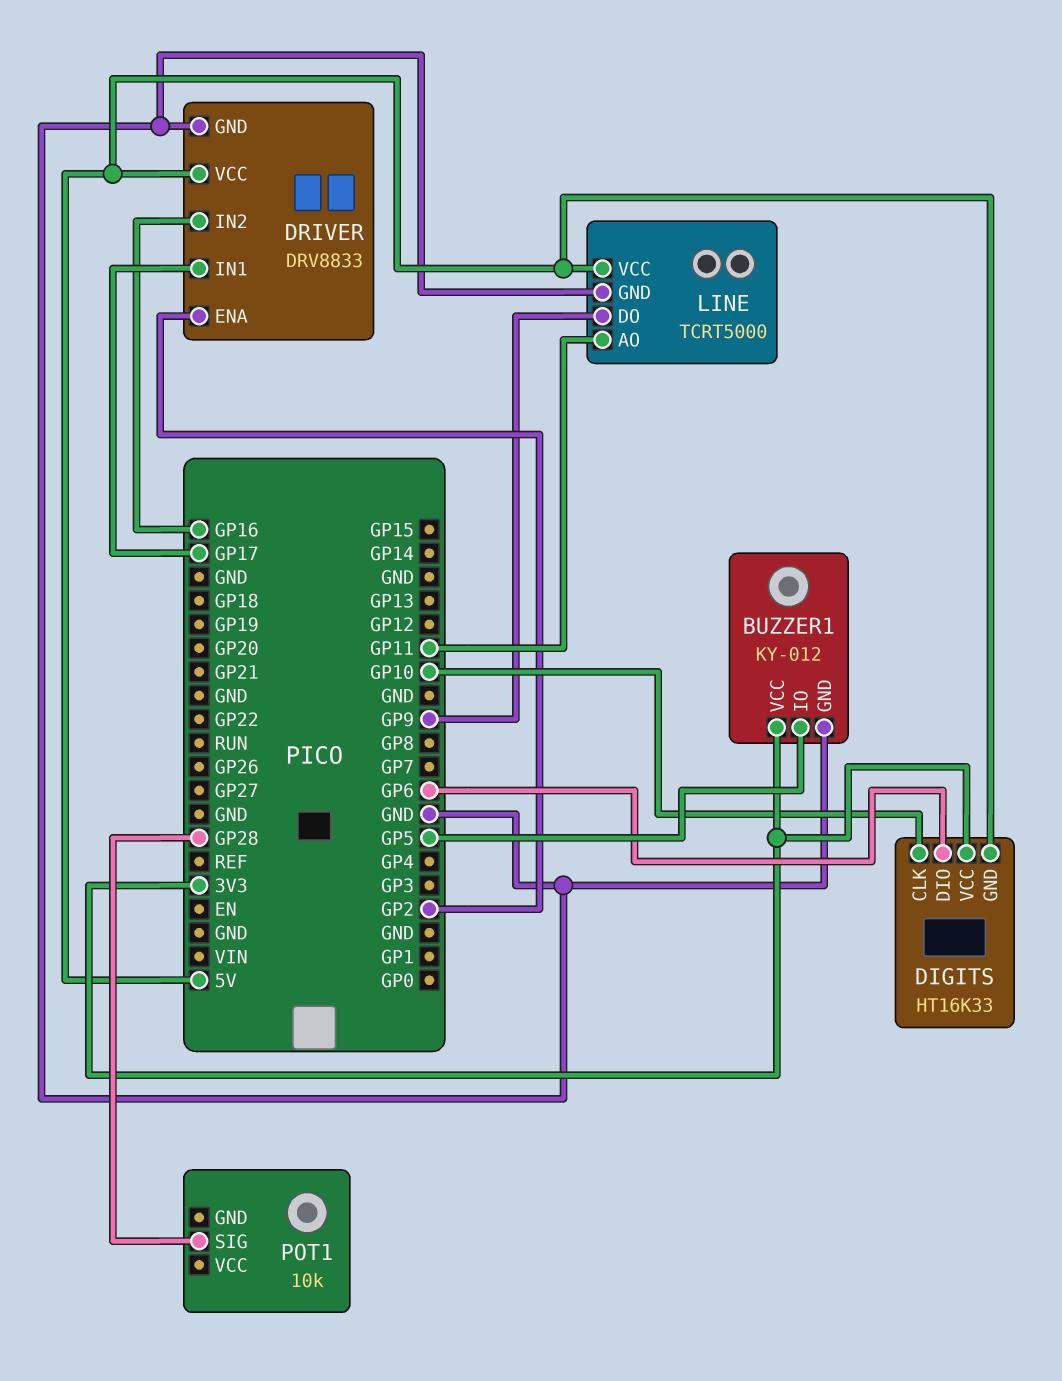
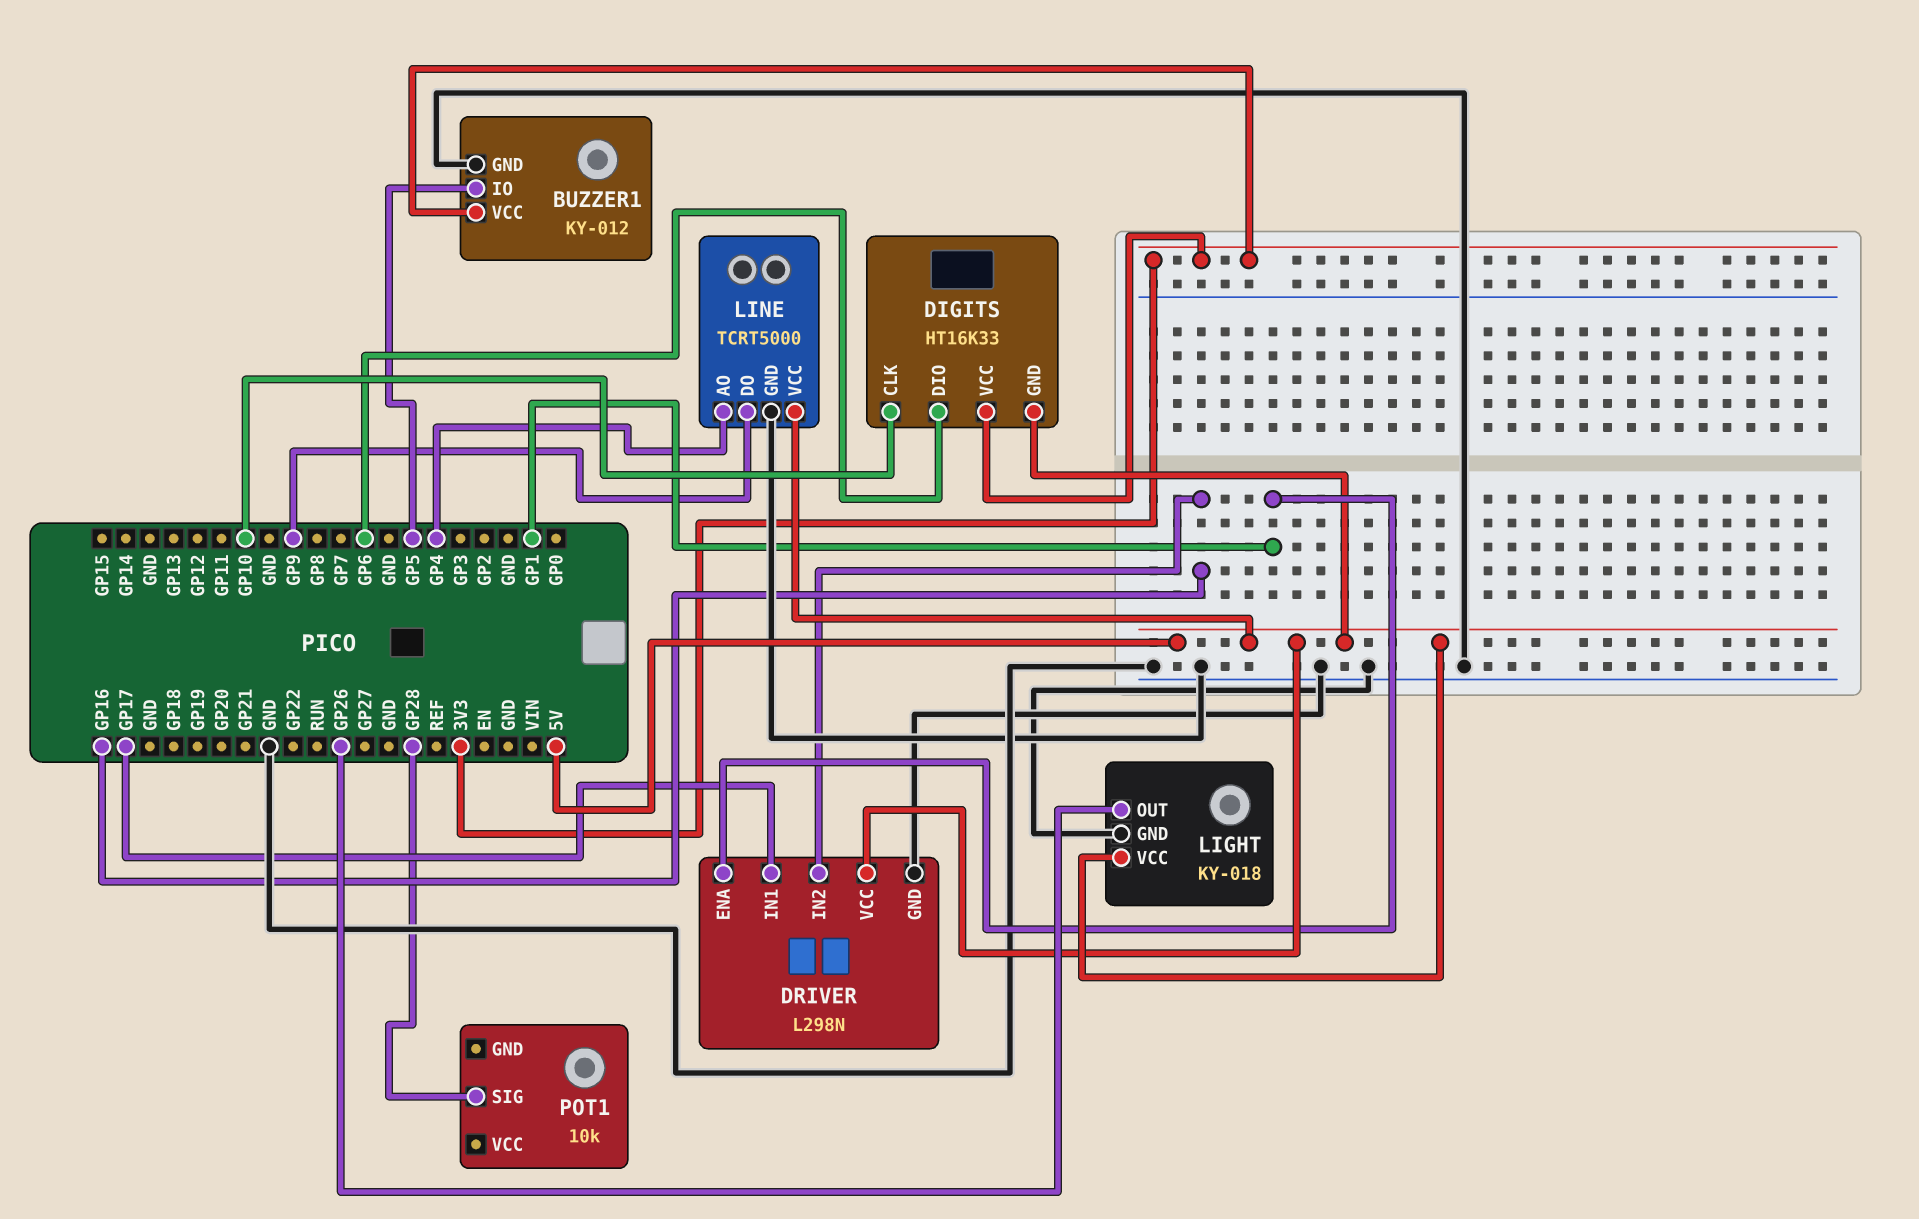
DRIVER: DRV8833 -> L298N
DRIVER pin ENA: GP2 -> GP1
LIGHT: none -> KY-018
LIGHT pin GND: none -> GND
LIGHT pin OUT: none -> GP26
LIGHT pin VCC: none -> 5V
LINE pin AO: GP11 -> GP4

